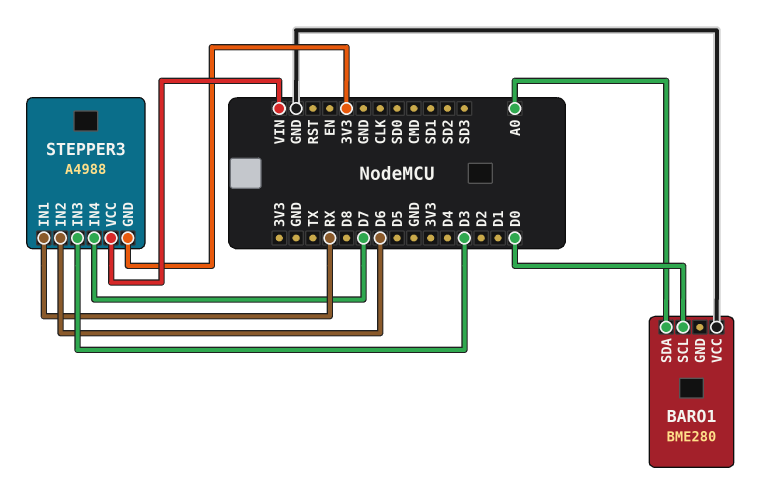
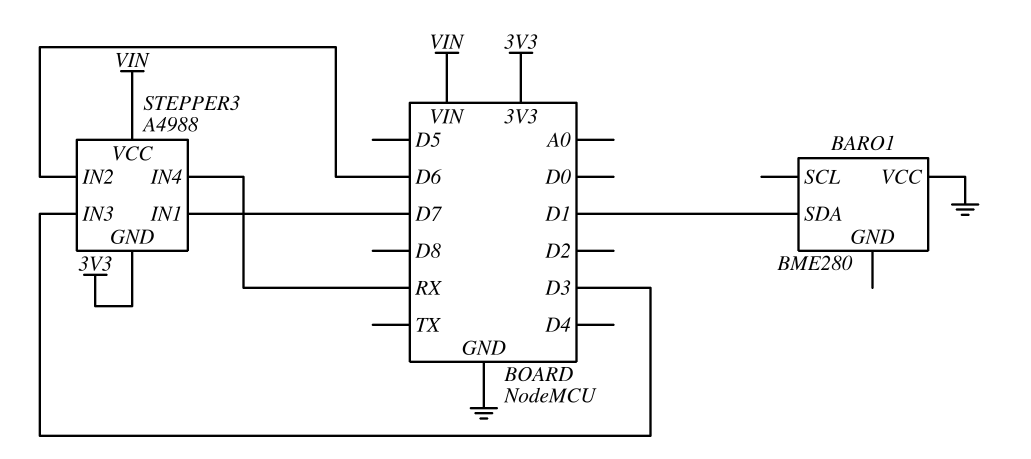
BARO1 pin SCL: D0 -> none
BARO1 pin SDA: A0 -> D1
STEPPER3 pin IN1: RX -> D7
STEPPER3 pin IN4: D7 -> RX

